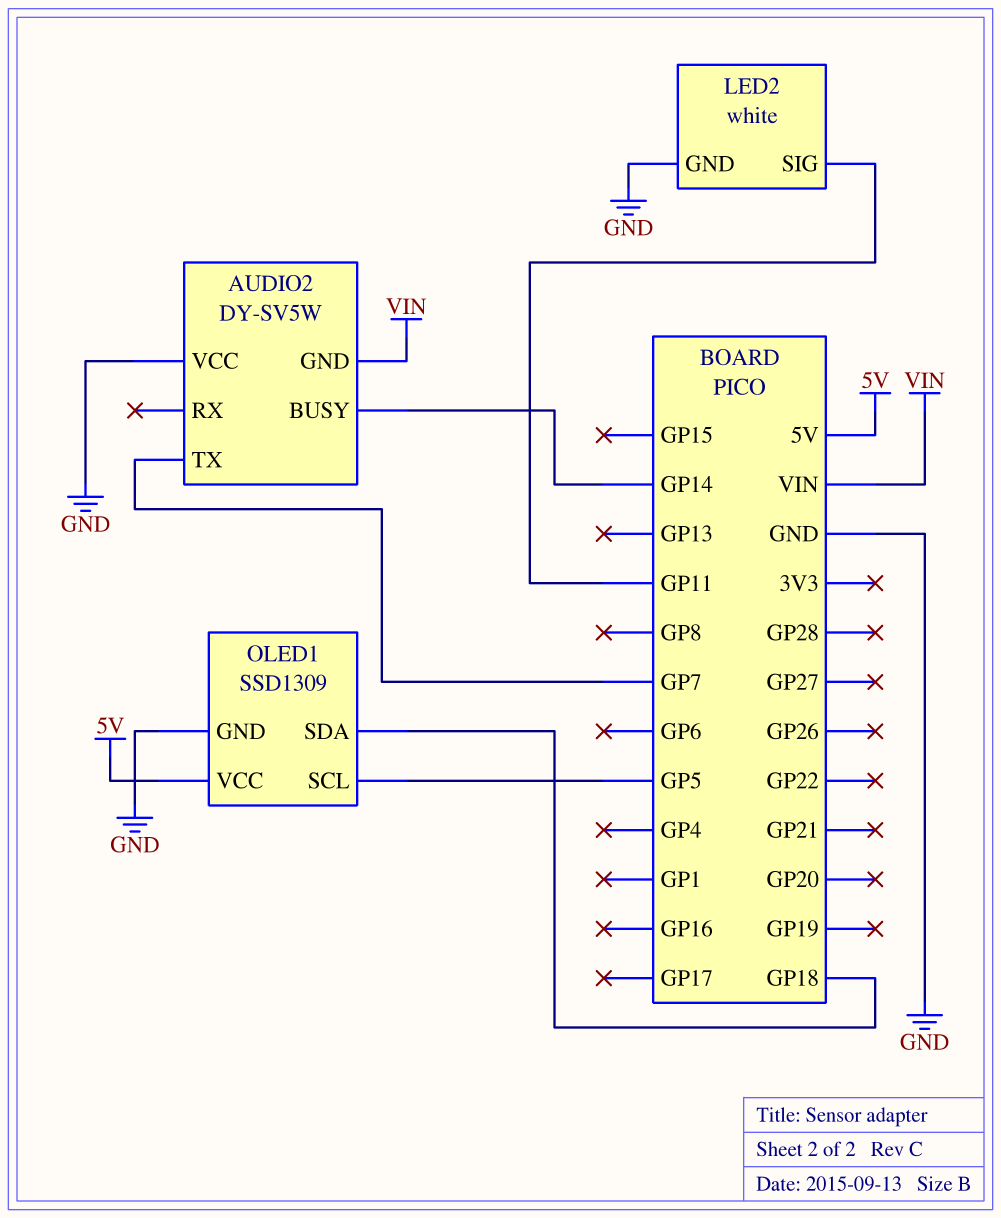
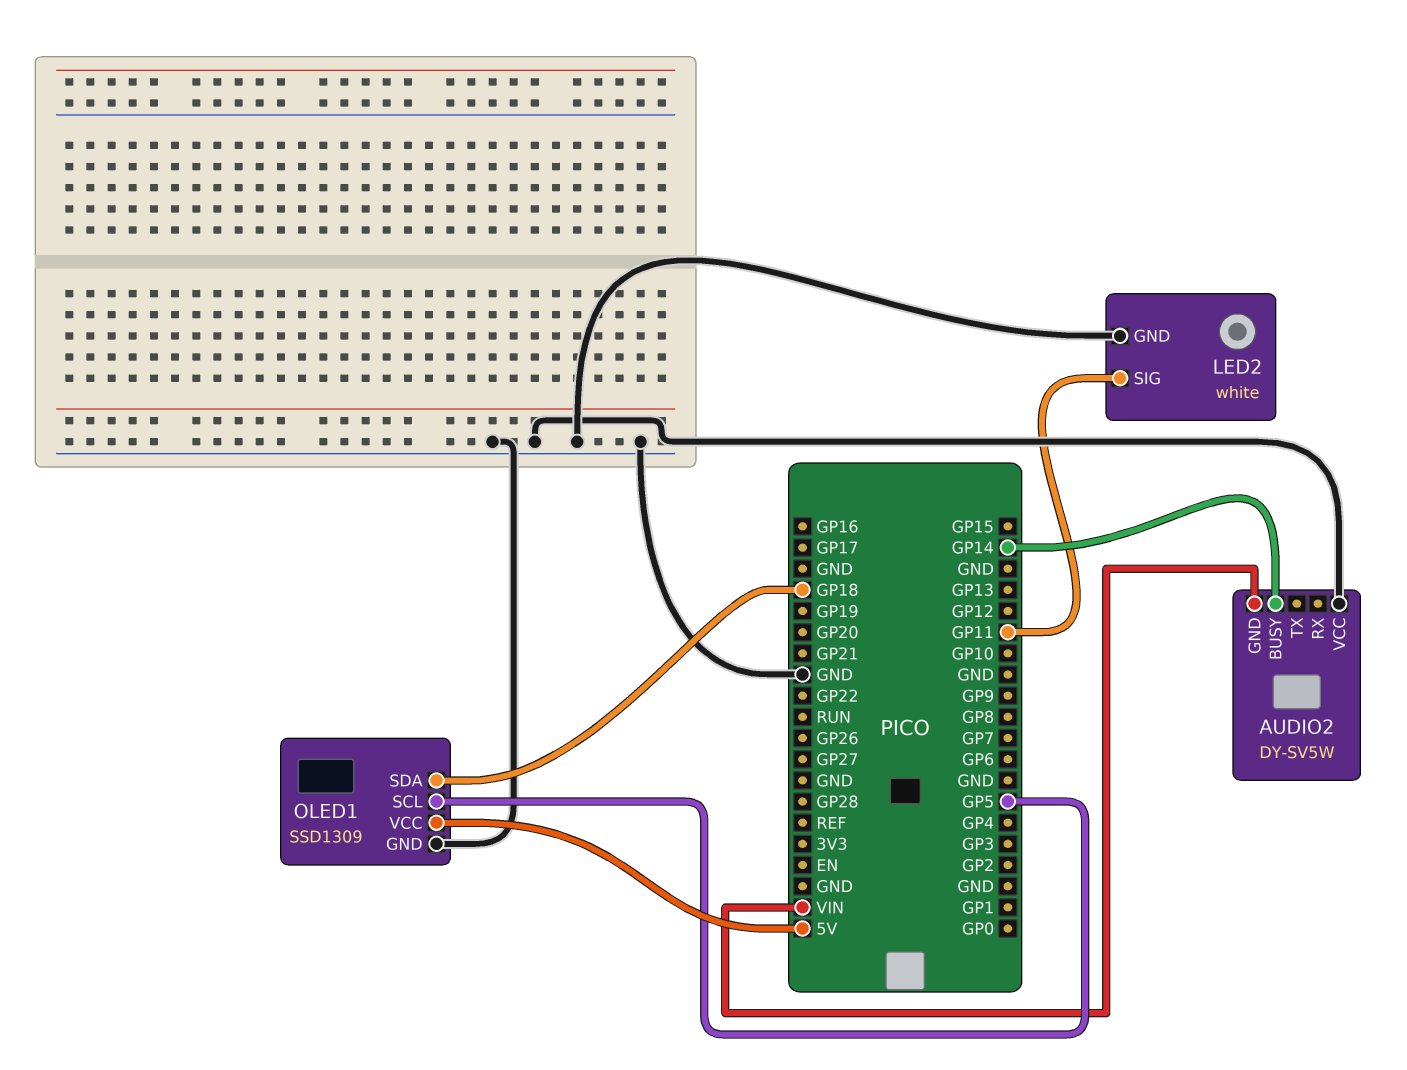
AUDIO2 pin TX: GP7 -> none

